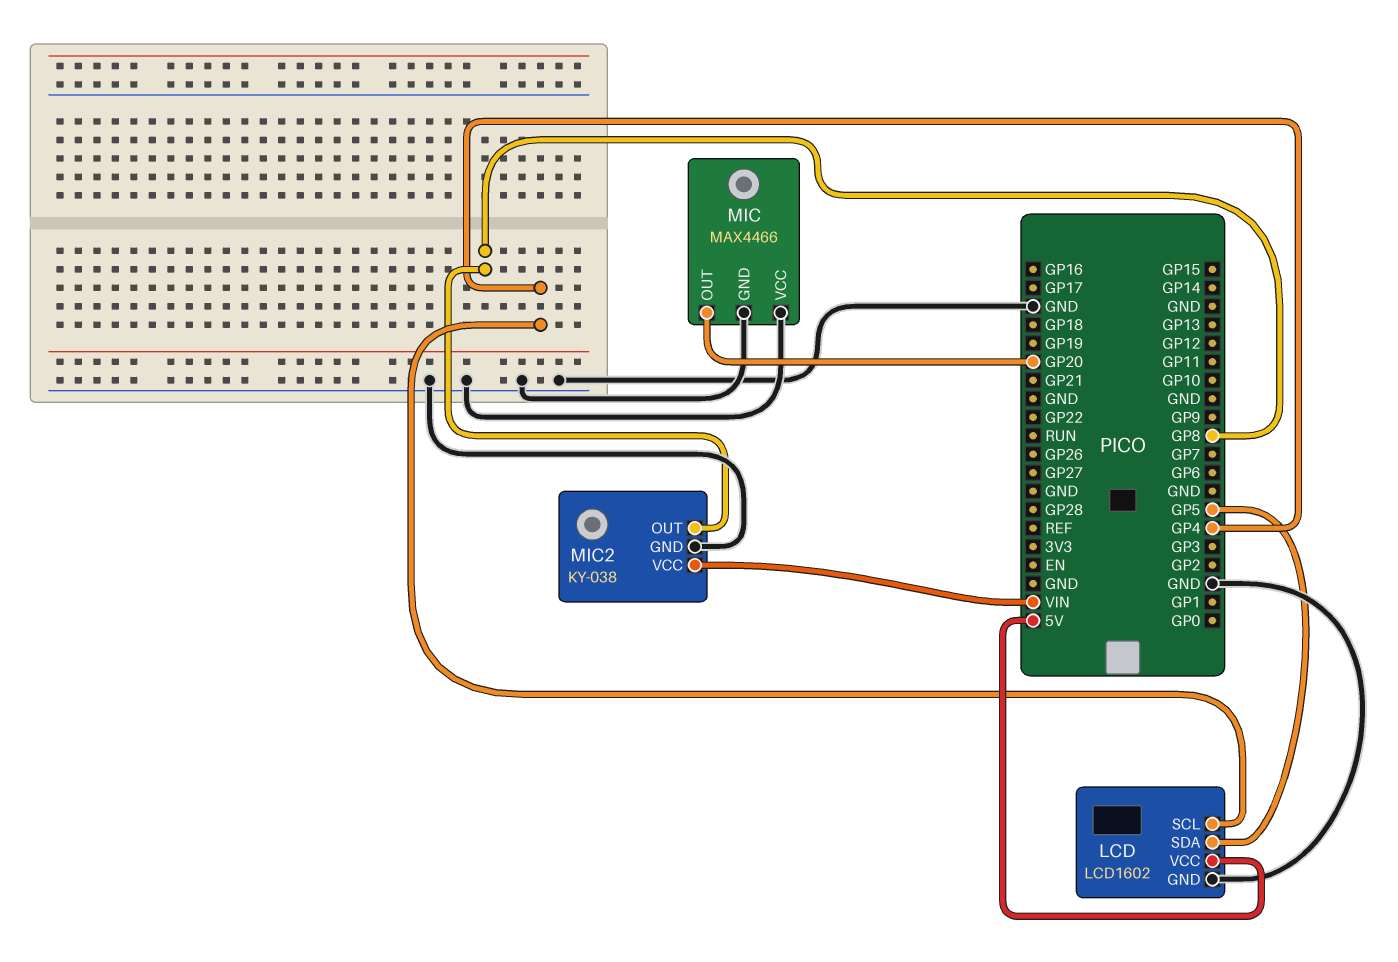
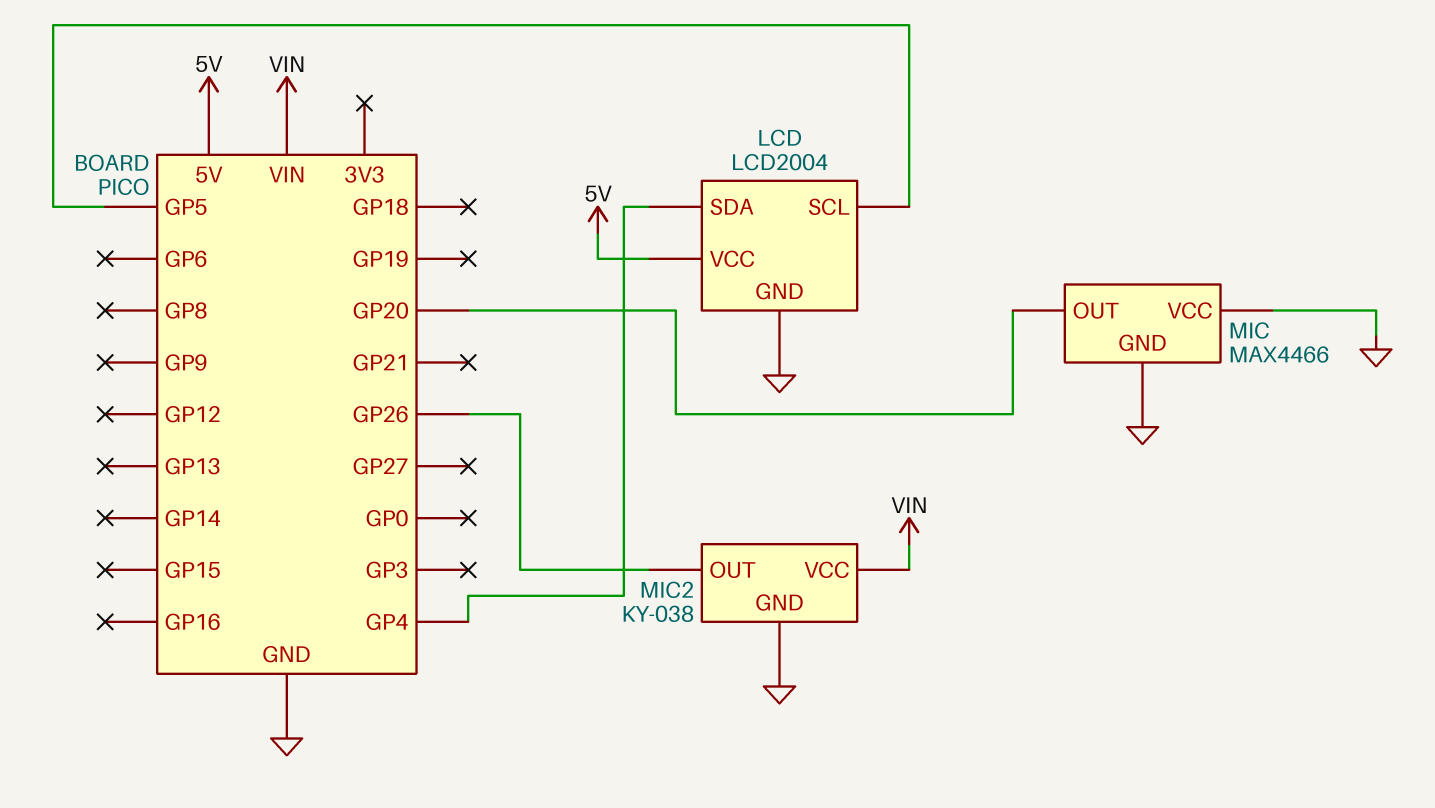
LCD: LCD1602 -> LCD2004
LCD pin SCL: GP4 -> GP5
LCD pin SDA: GP5 -> GP4
MIC2 pin OUT: GP8 -> GP26

